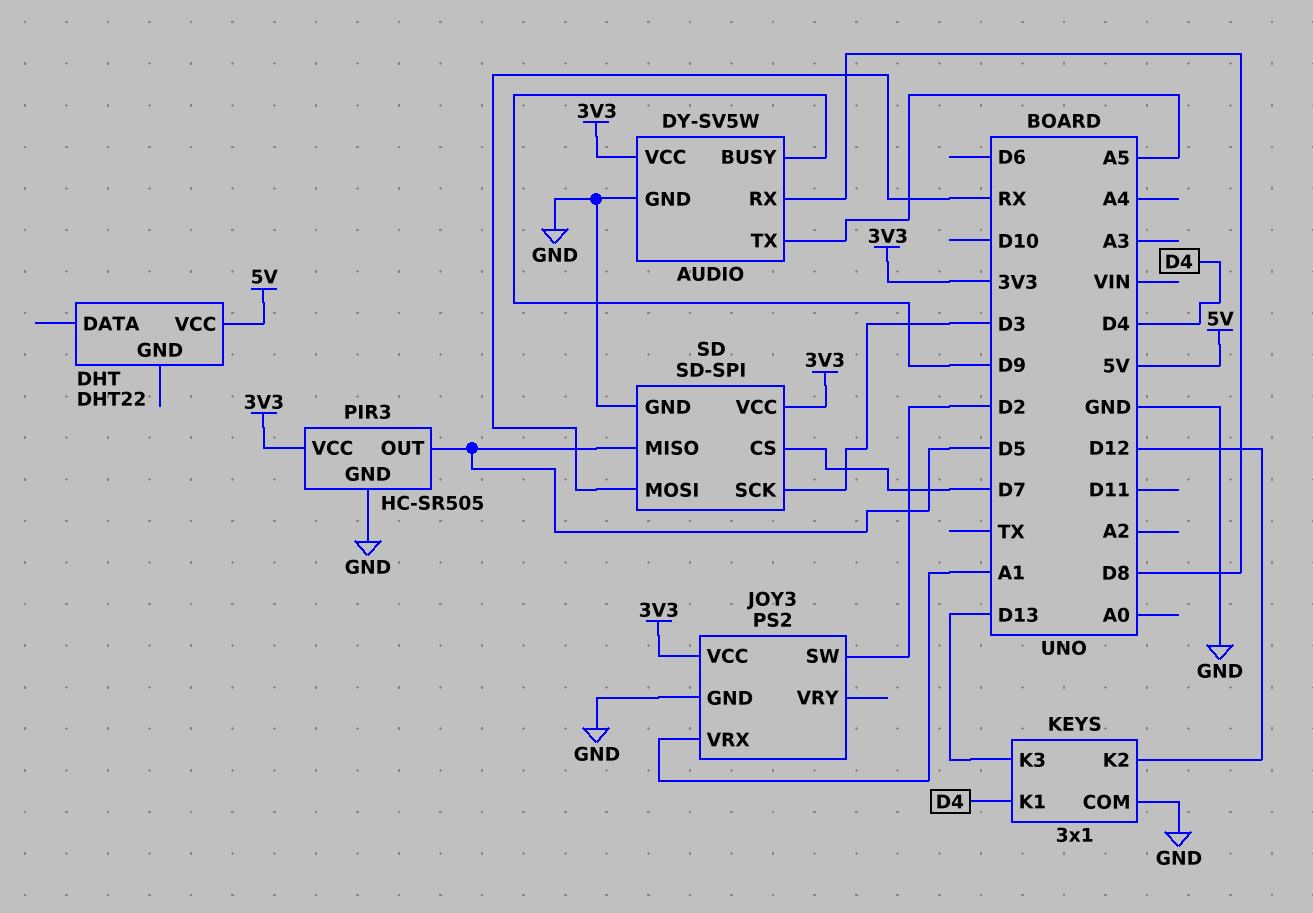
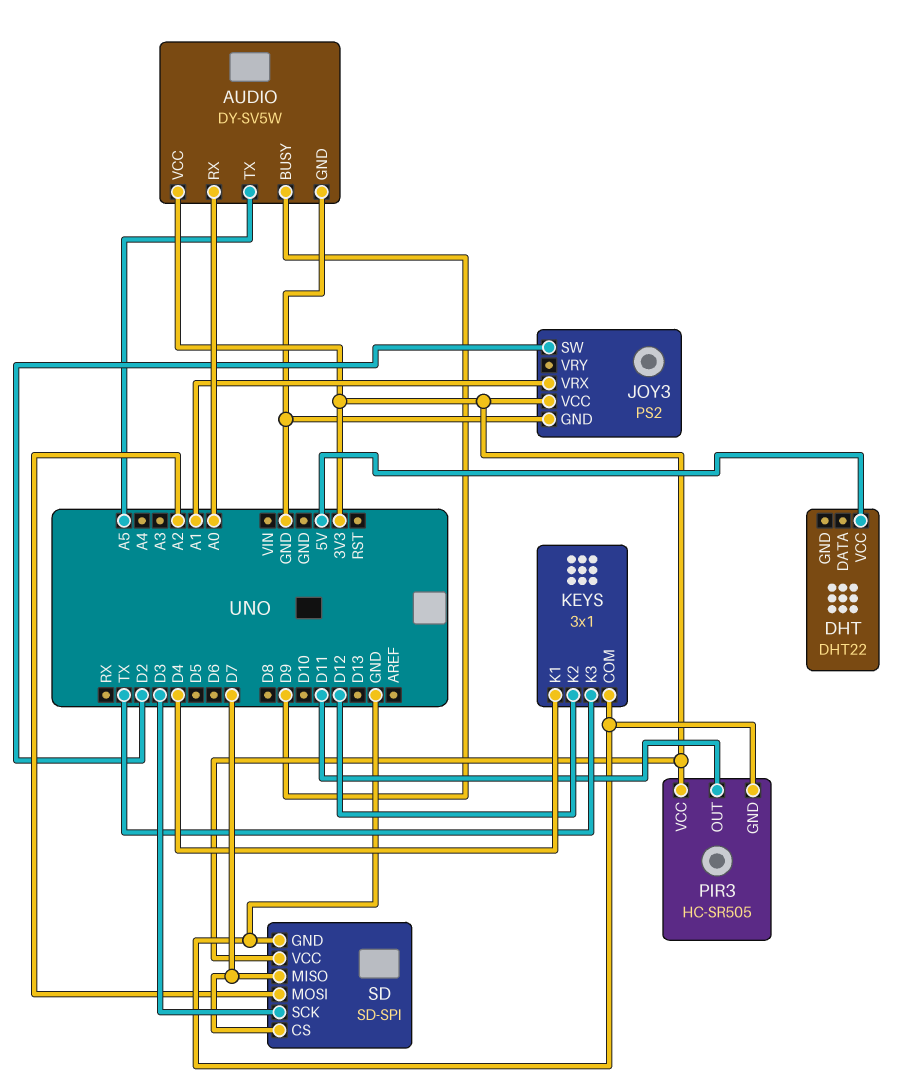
AUDIO pin RX: D8 -> A0
KEYS pin K3: D13 -> TX
PIR3 pin OUT: D5 -> D11
SD pin MISO: D5 -> D7
SD pin MOSI: RX -> A2

